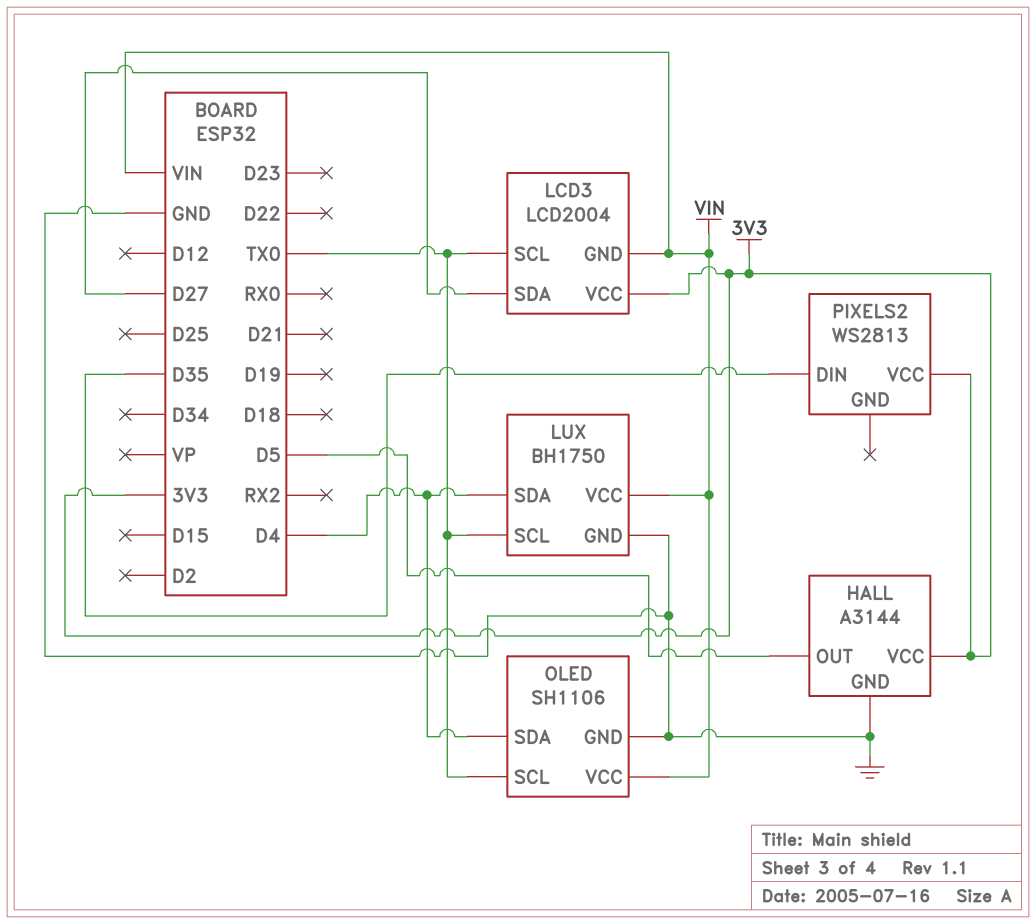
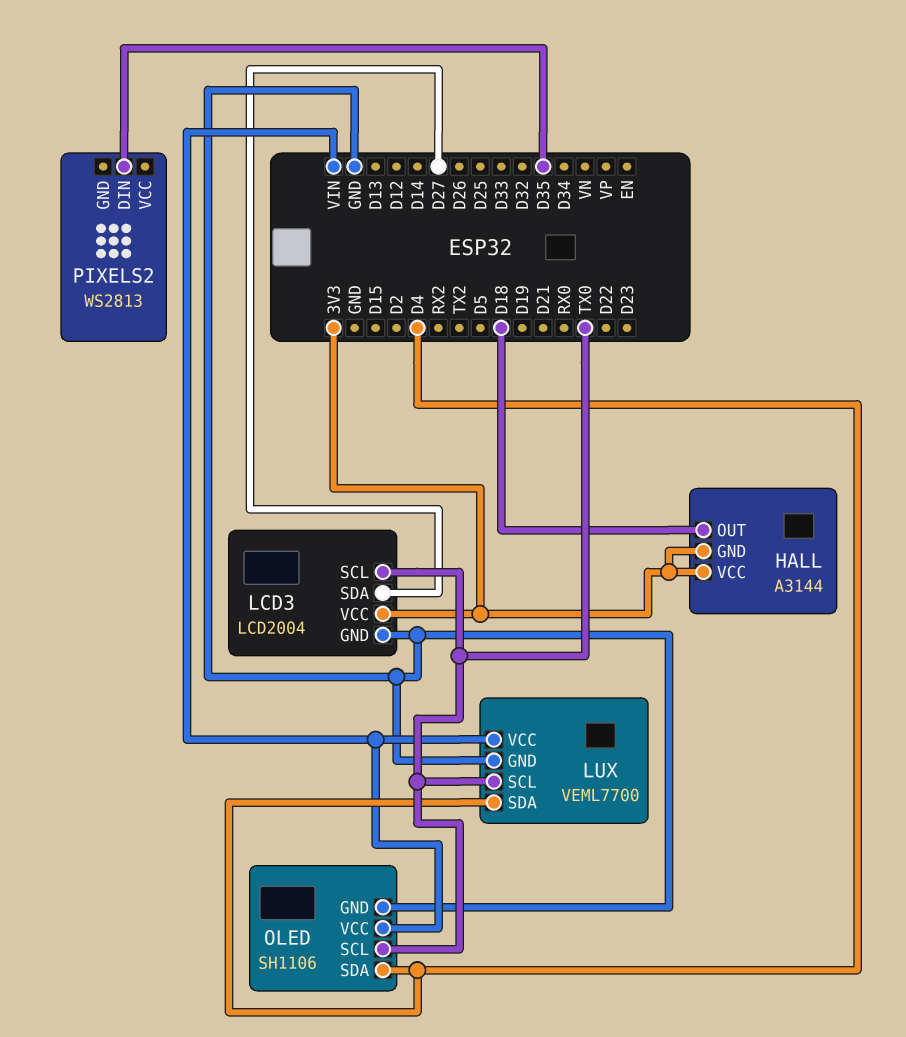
HALL pin GND: GND -> 3V3
HALL pin OUT: D5 -> D18
LCD3 pin GND: VIN -> GND
LUX: BH1750 -> VEML7700
PIXELS2 pin VCC: 3V3 -> none

